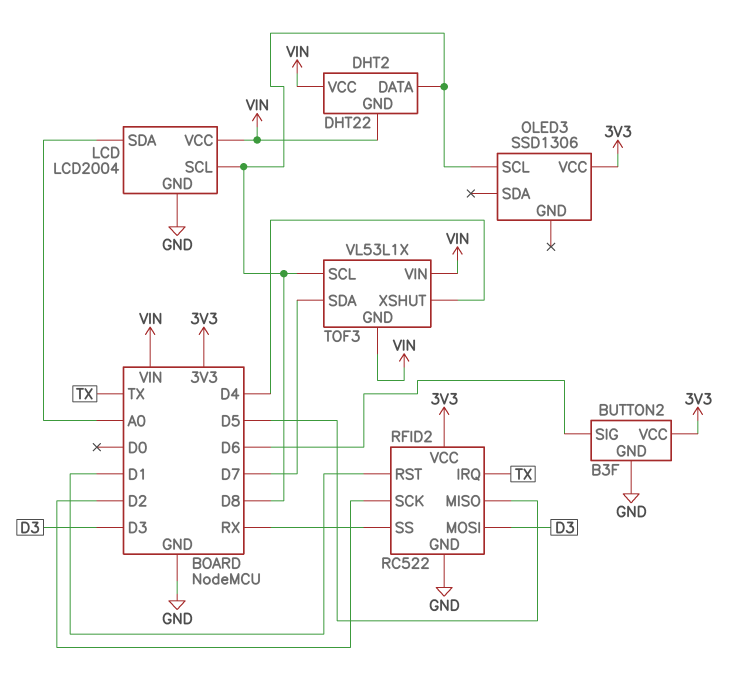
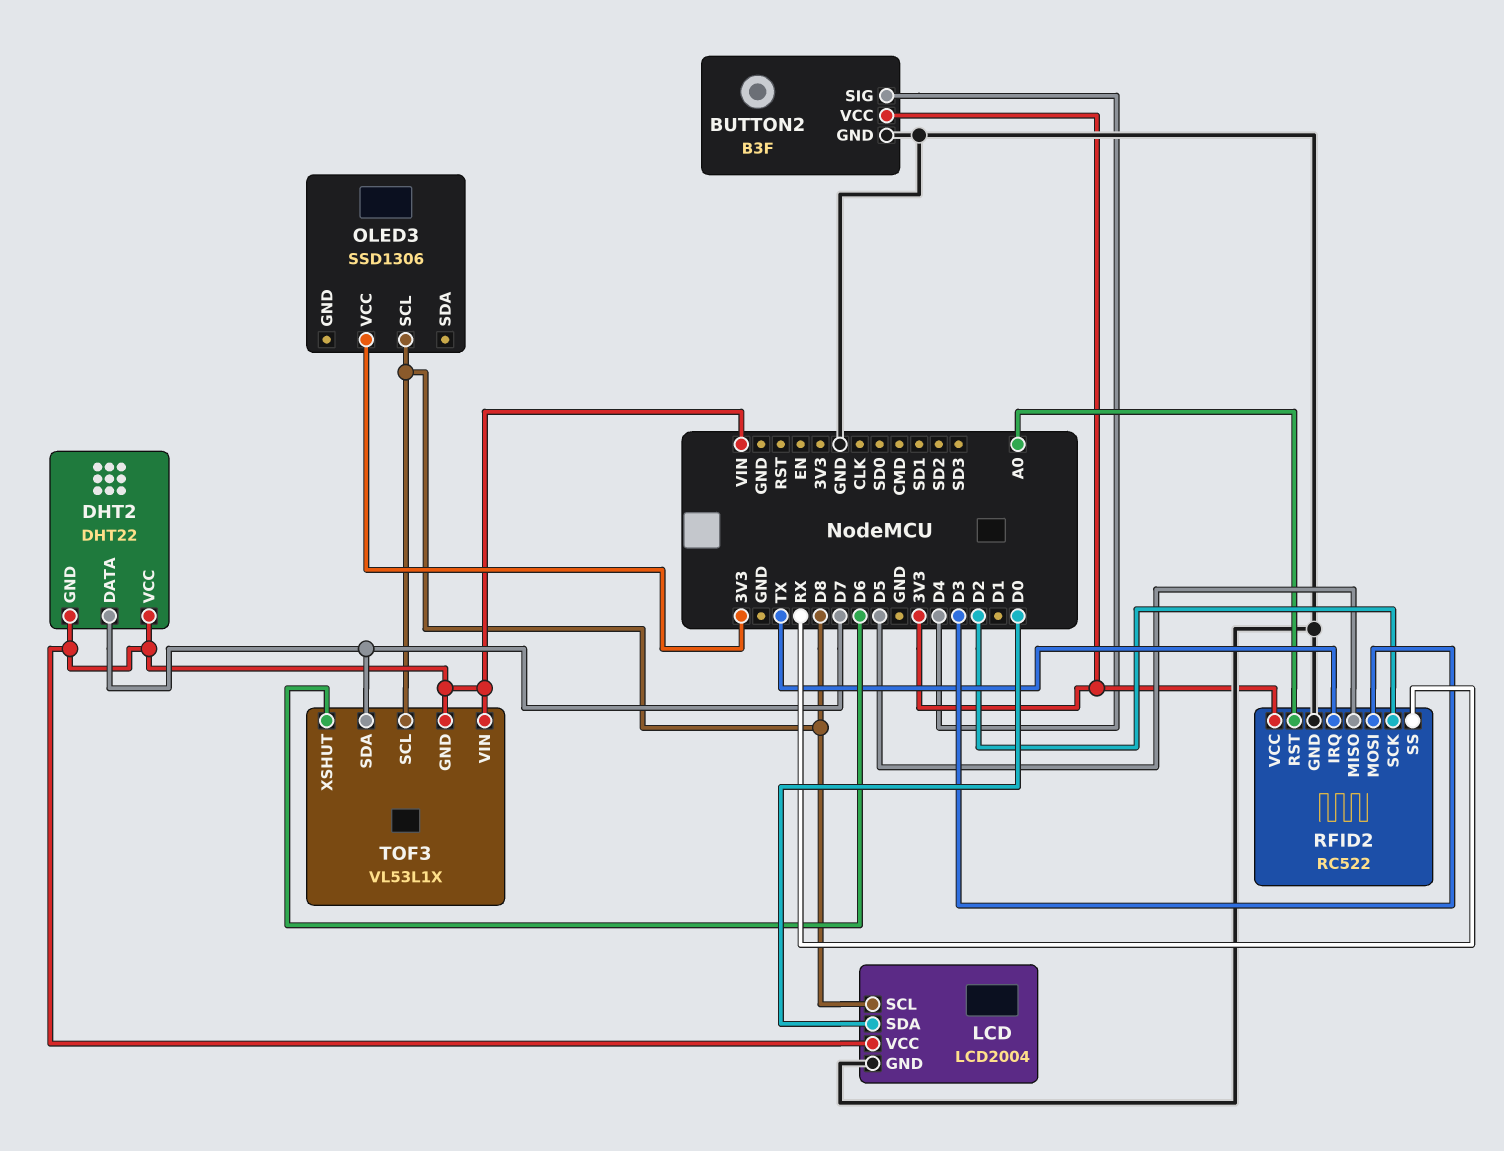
BUTTON2 pin SIG: D6 -> D4
DHT2 pin DATA: D8 -> D7
LCD pin SDA: A0 -> D0
RFID2 pin RST: D1 -> A0
TOF3 pin XSHUT: D4 -> D6

